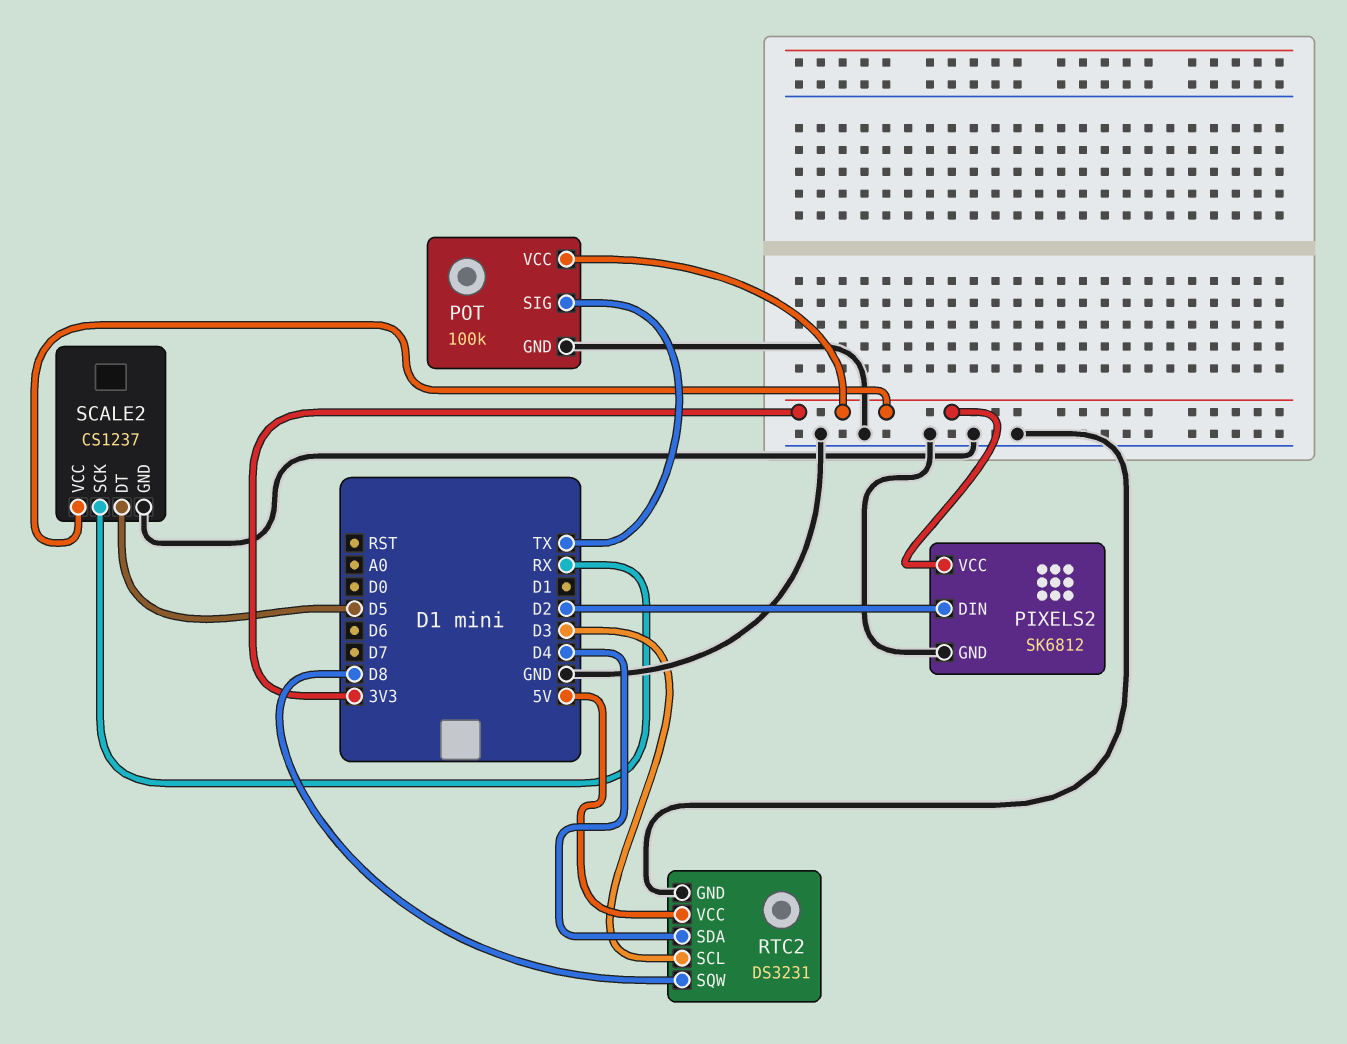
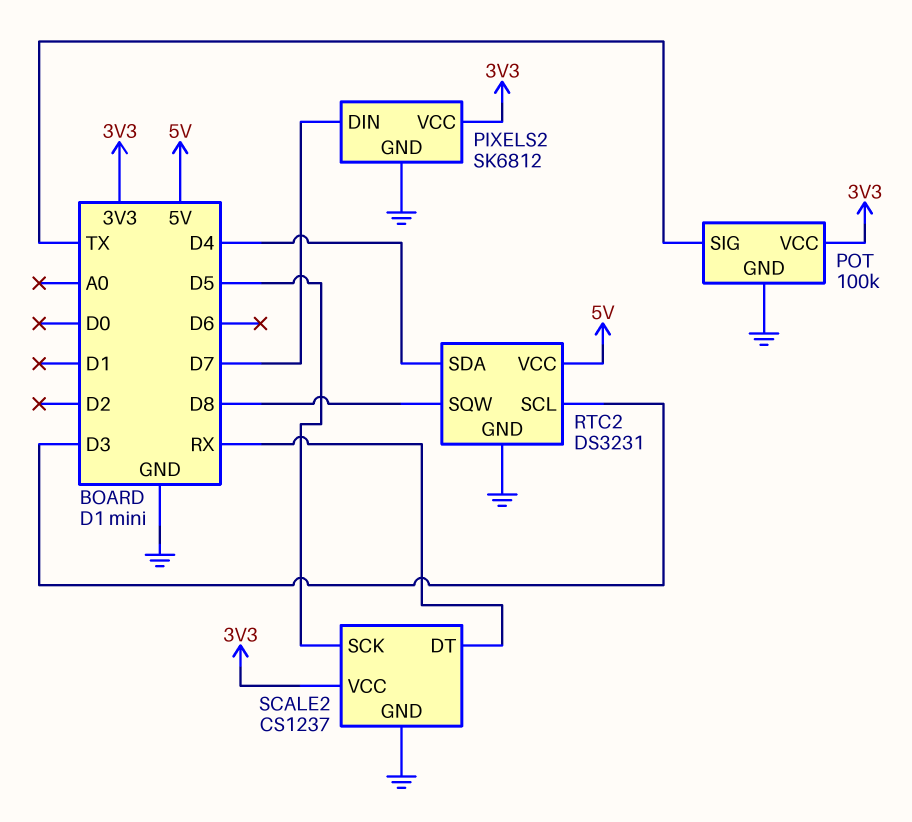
PIXELS2 pin DIN: D2 -> D7
SCALE2 pin DT: D5 -> RX
SCALE2 pin SCK: RX -> D5

